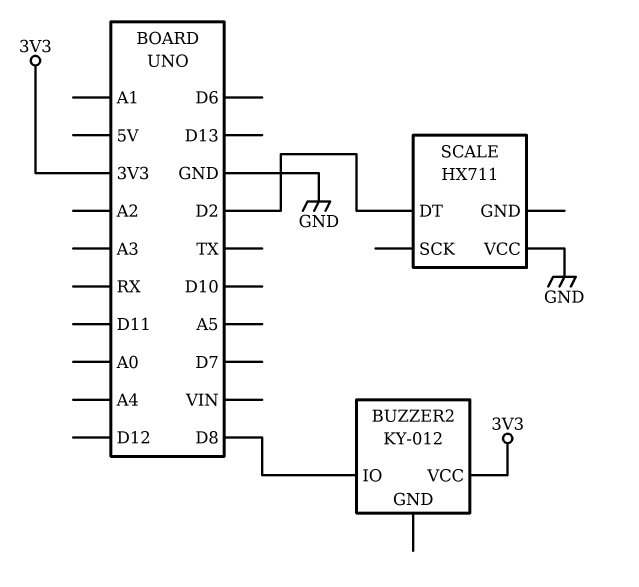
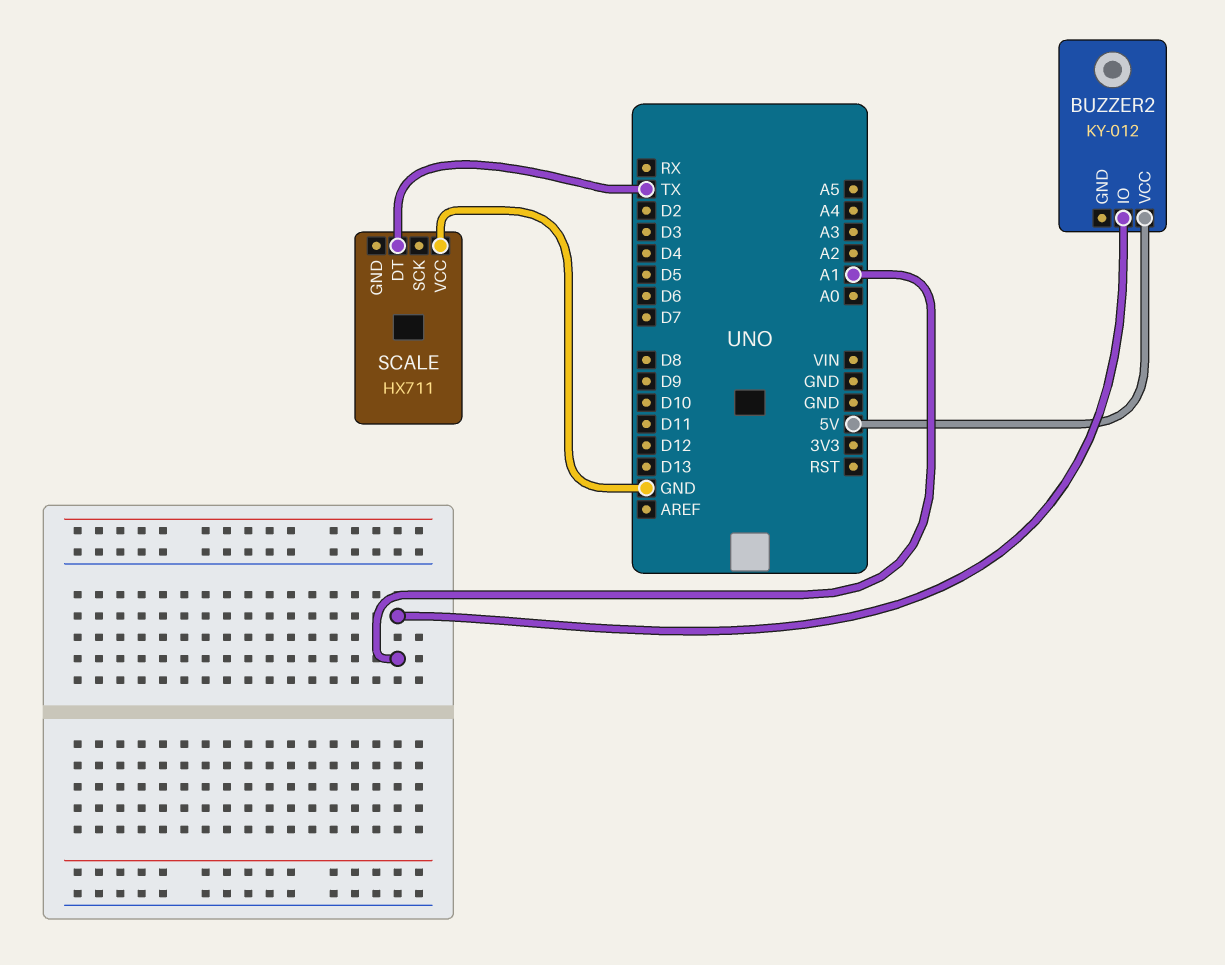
BUZZER2 pin IO: D8 -> A1
BUZZER2 pin VCC: 3V3 -> 5V
SCALE pin DT: D2 -> TX

